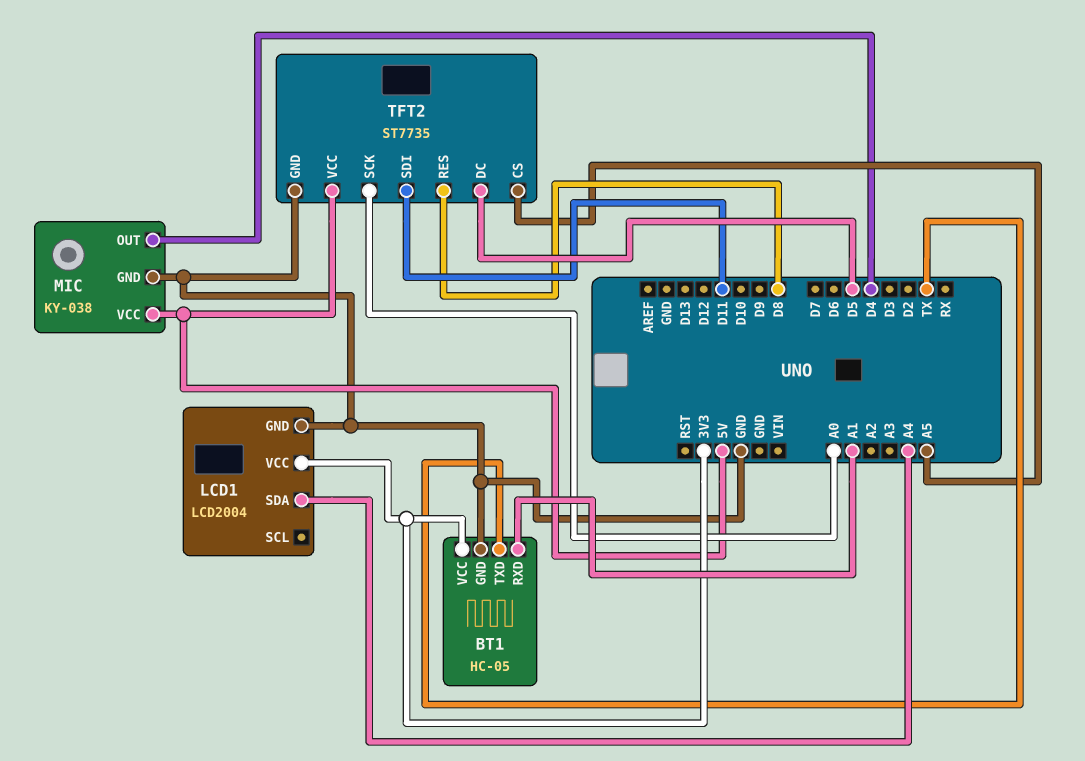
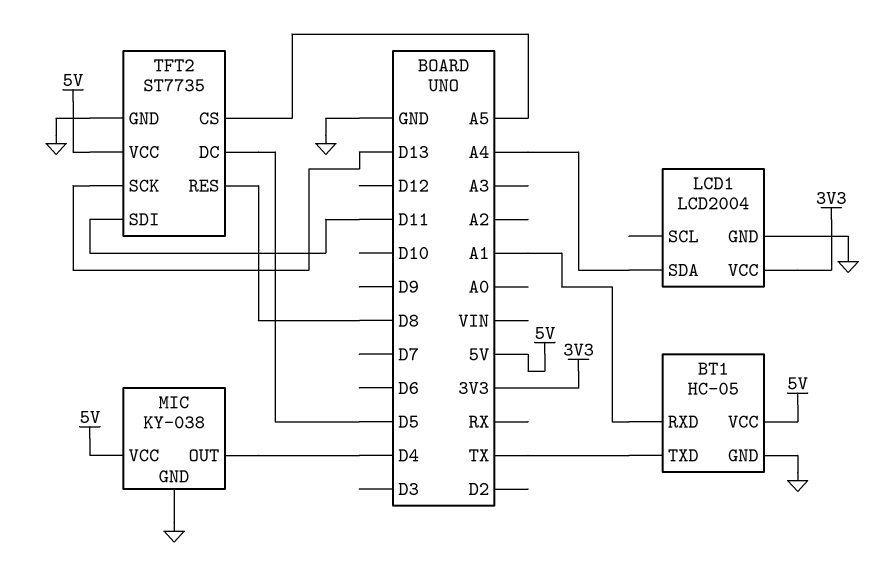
BT1 pin VCC: 3V3 -> 5V
TFT2 pin SCK: A0 -> D13

